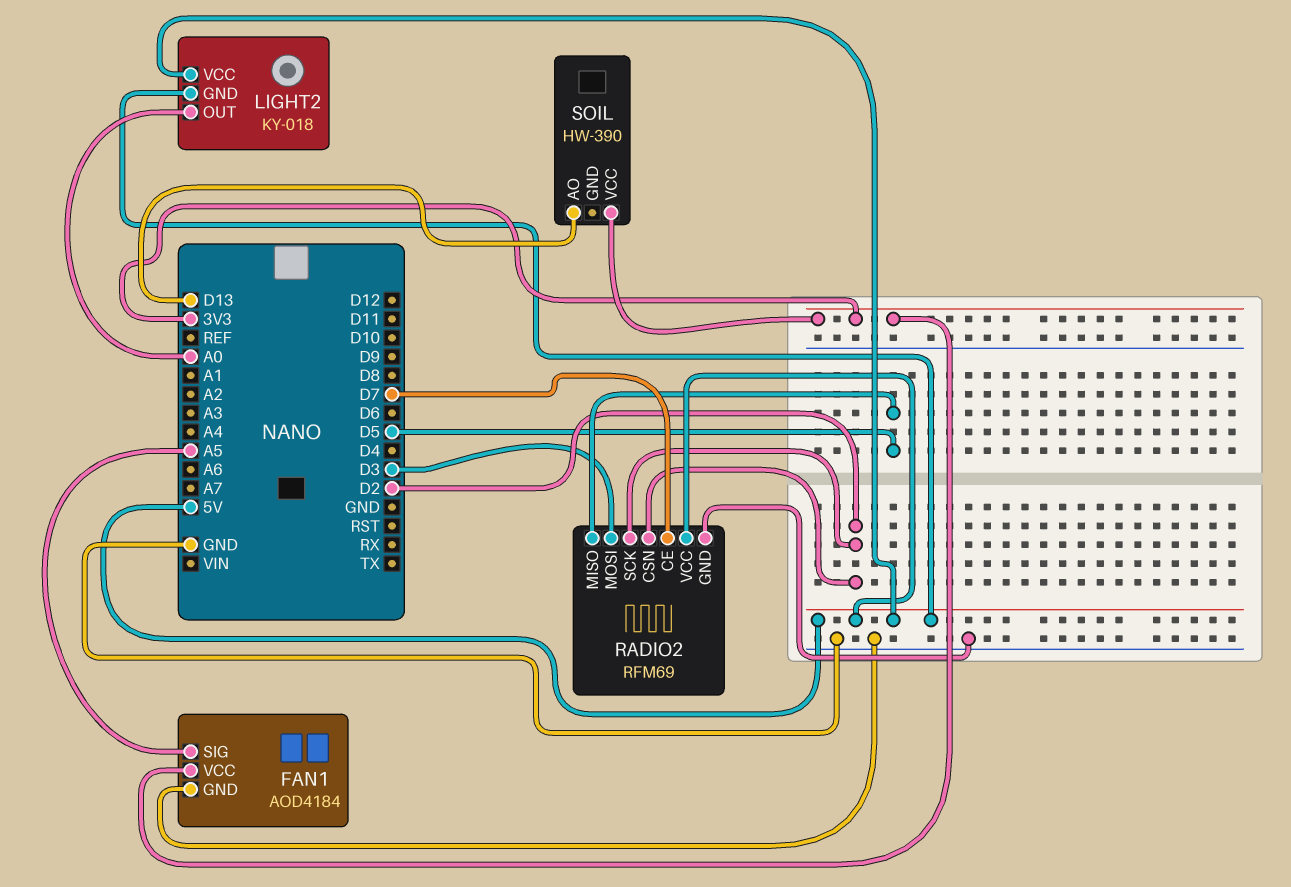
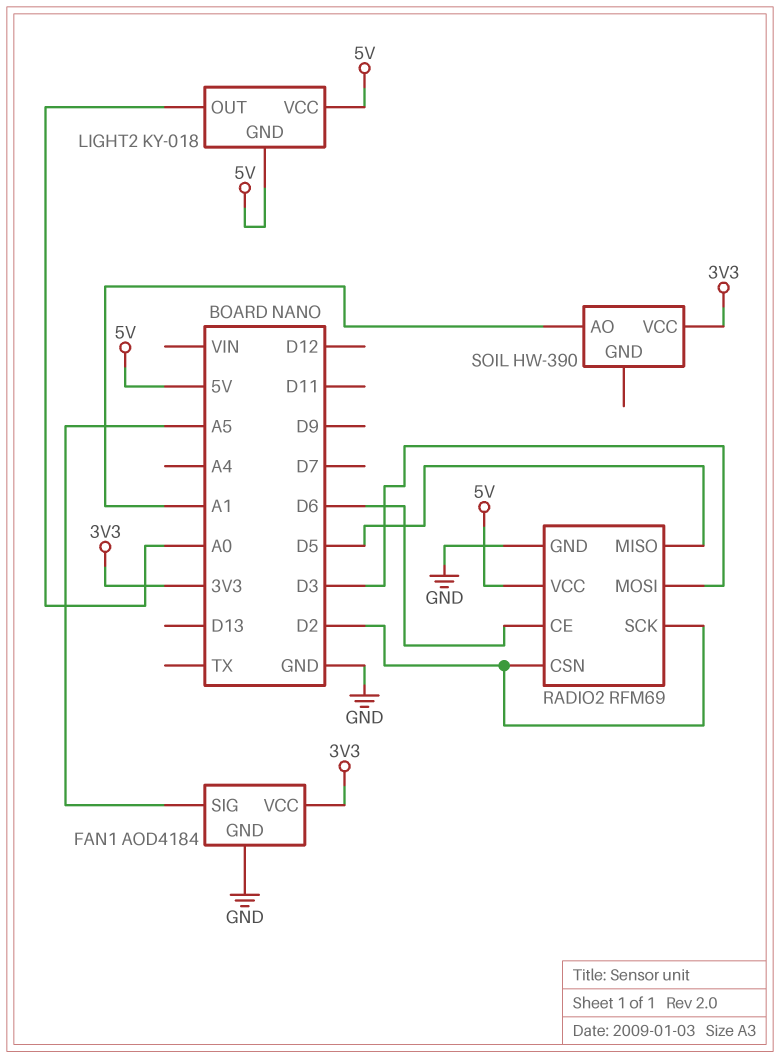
RADIO2 pin CE: D7 -> D6
SOIL pin AO: D13 -> A1

